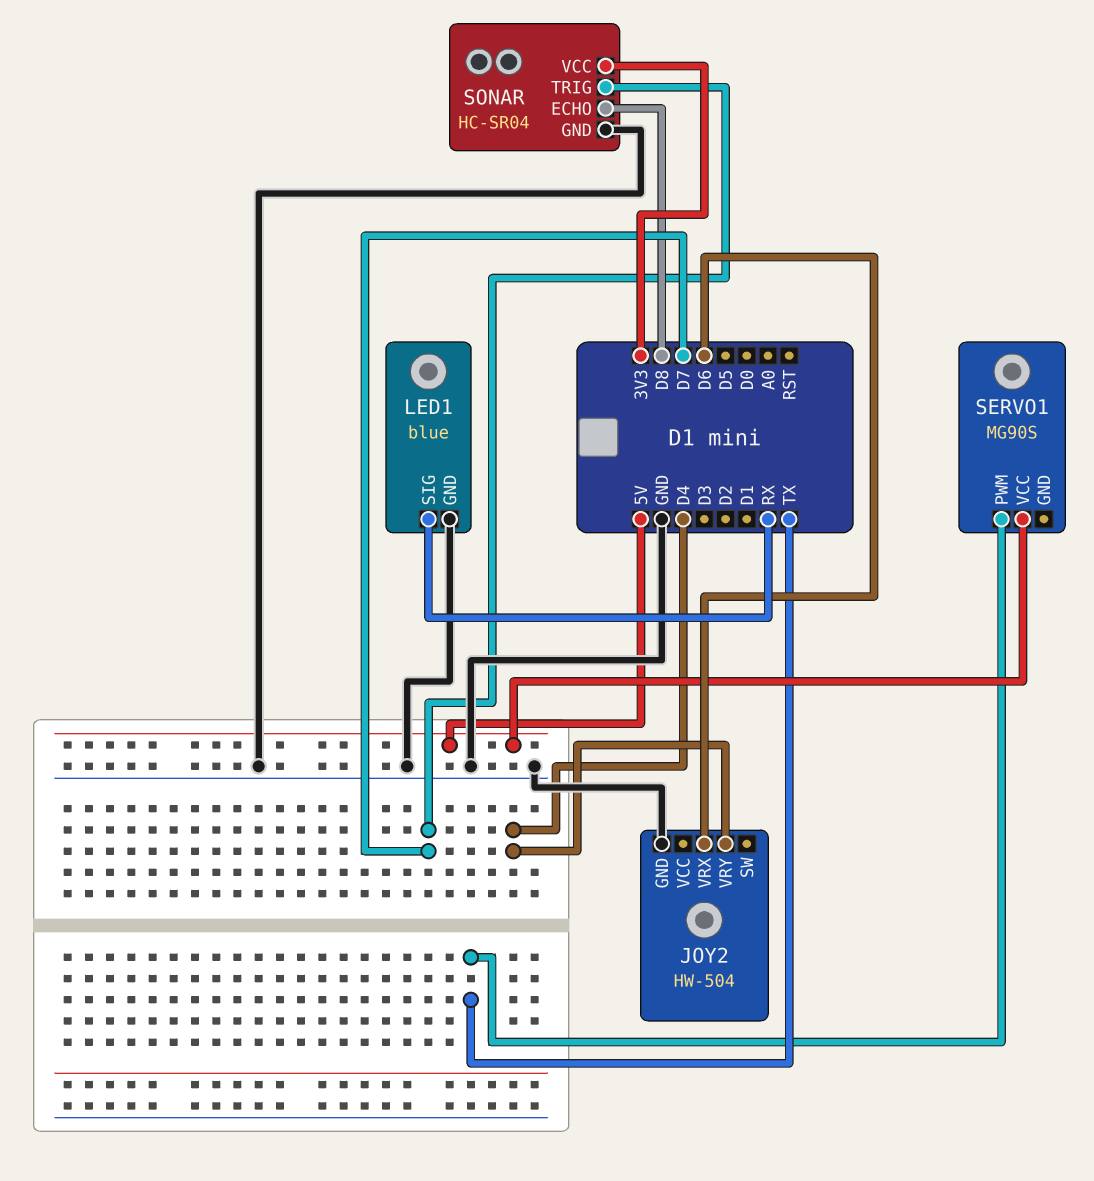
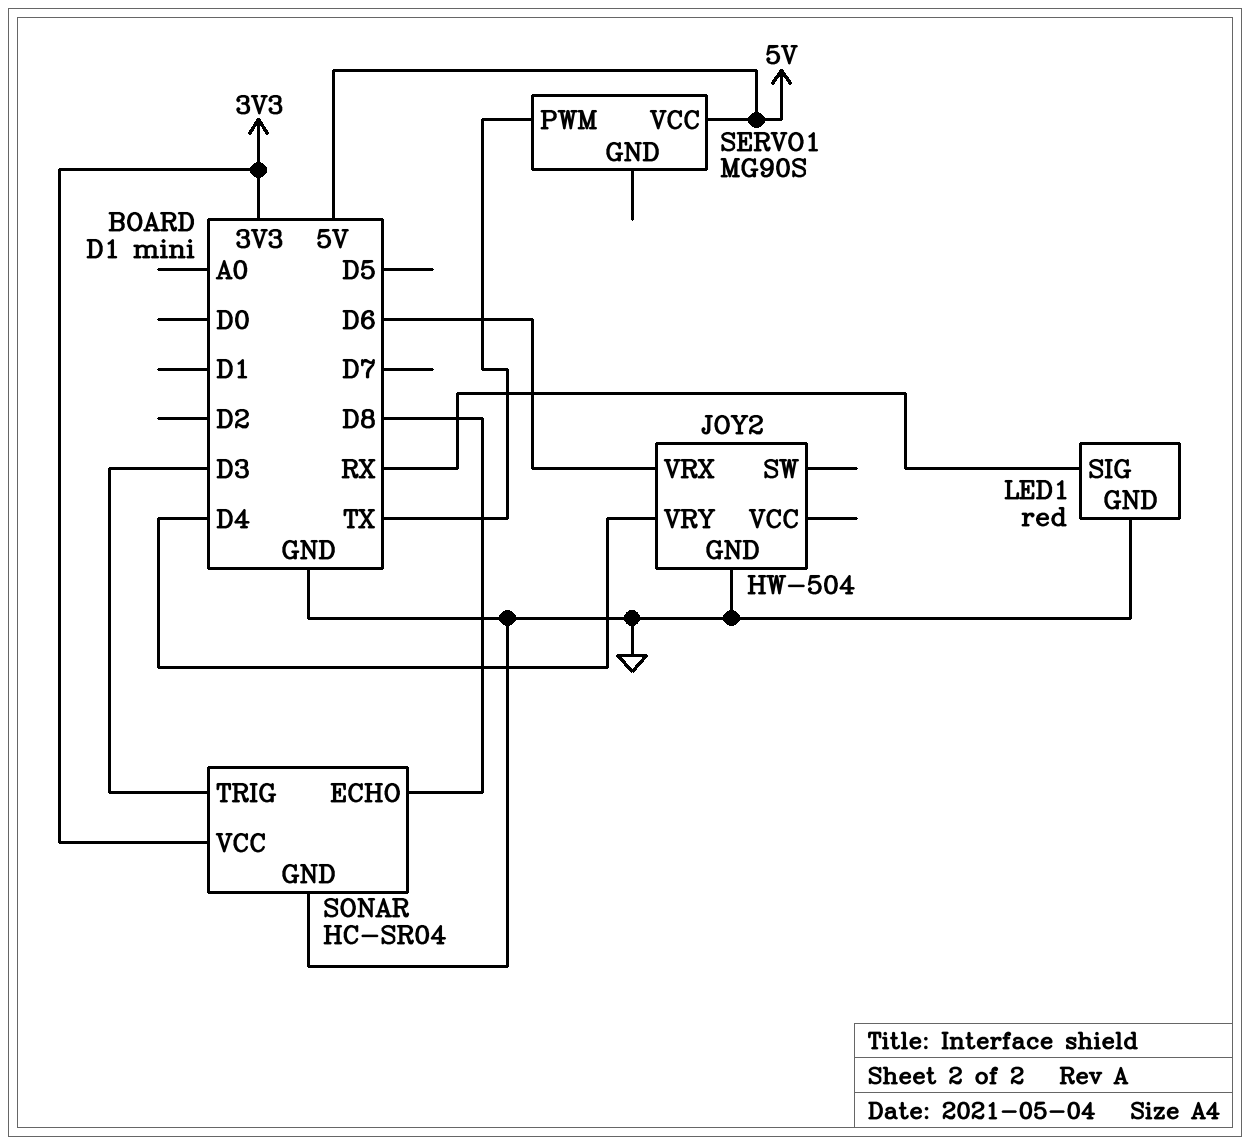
LED1: blue -> red
SONAR pin TRIG: D7 -> D3

